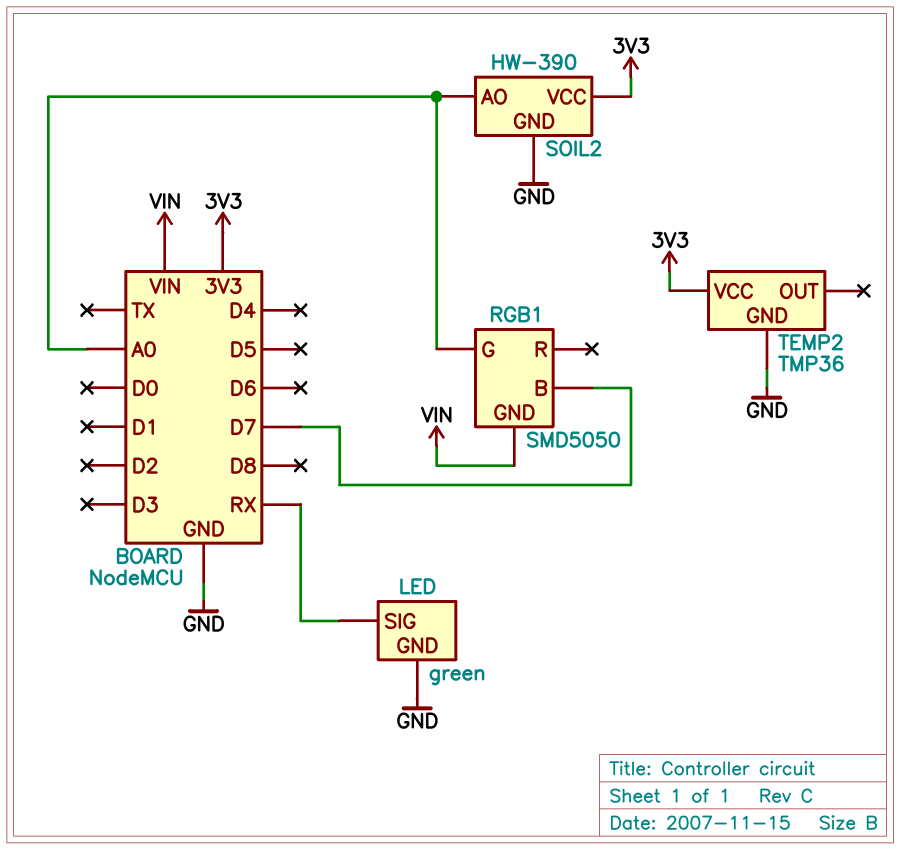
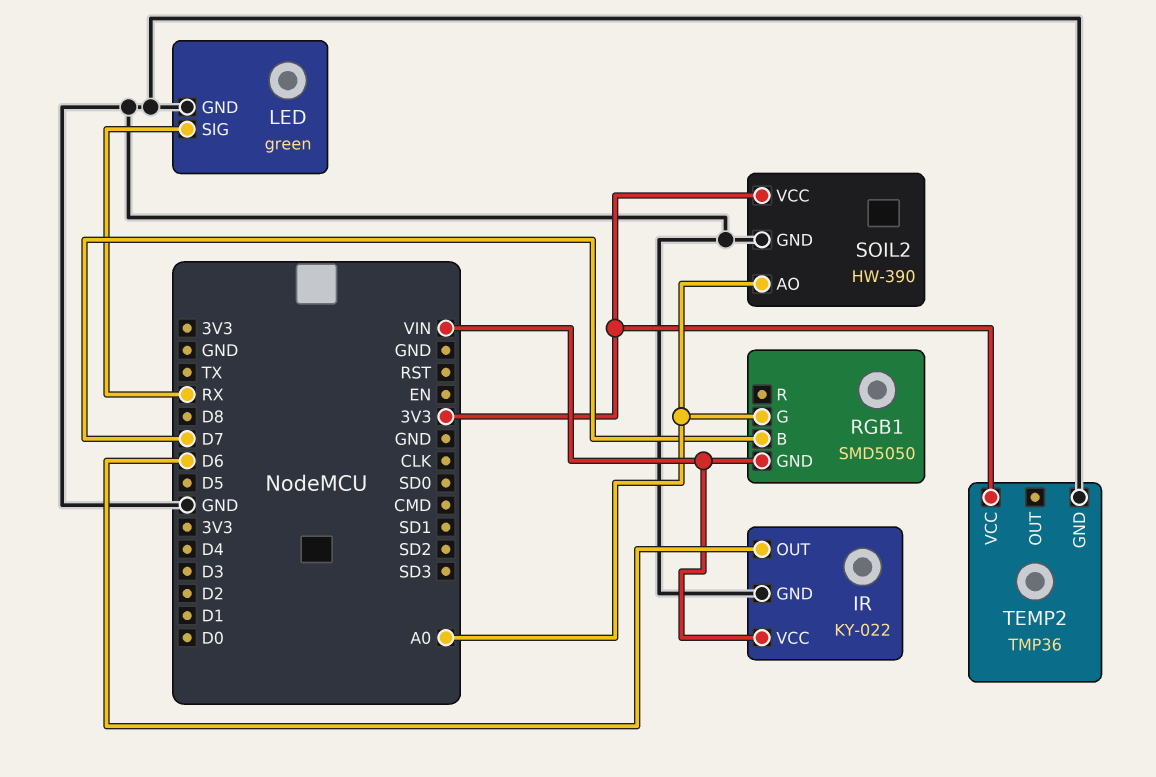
IR: none -> KY-022
IR pin GND: none -> GND
IR pin OUT: none -> D6
IR pin VCC: none -> VIN

